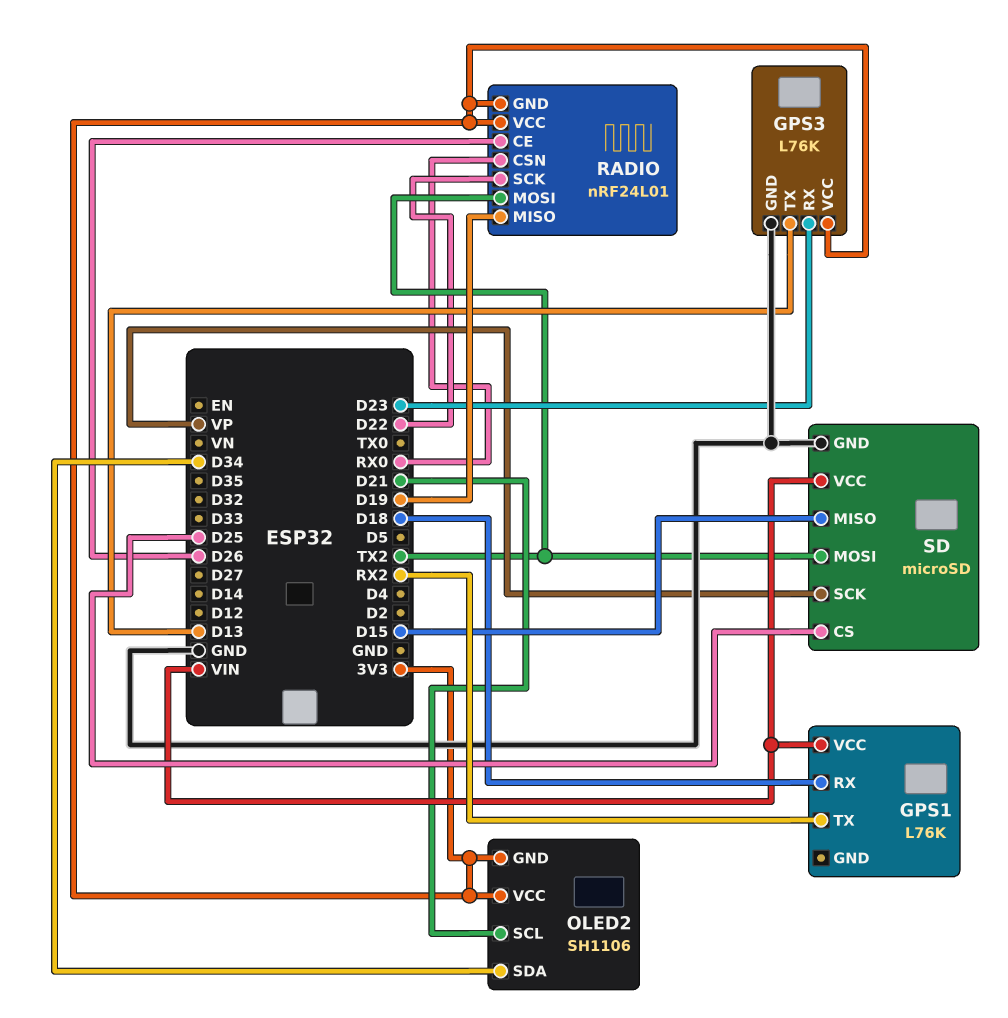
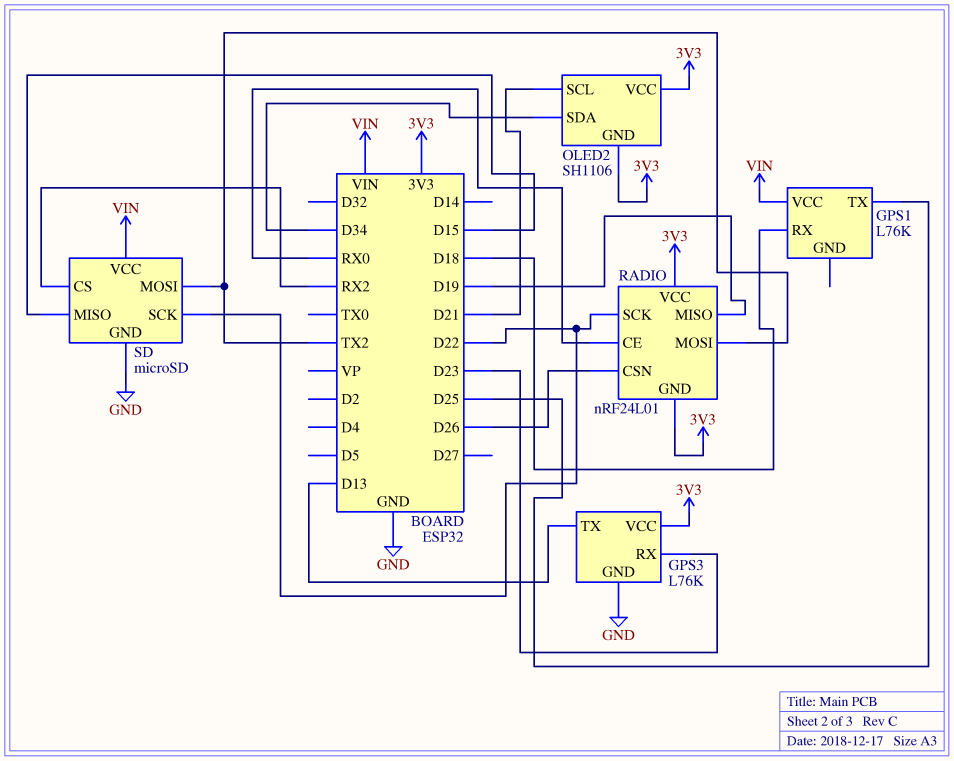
GPS1 pin TX: RX2 -> D25
RADIO pin CE: D26 -> RX0
RADIO pin CSN: RX0 -> D26
SD pin CS: D25 -> RX2
SD pin SCK: VP -> D22

